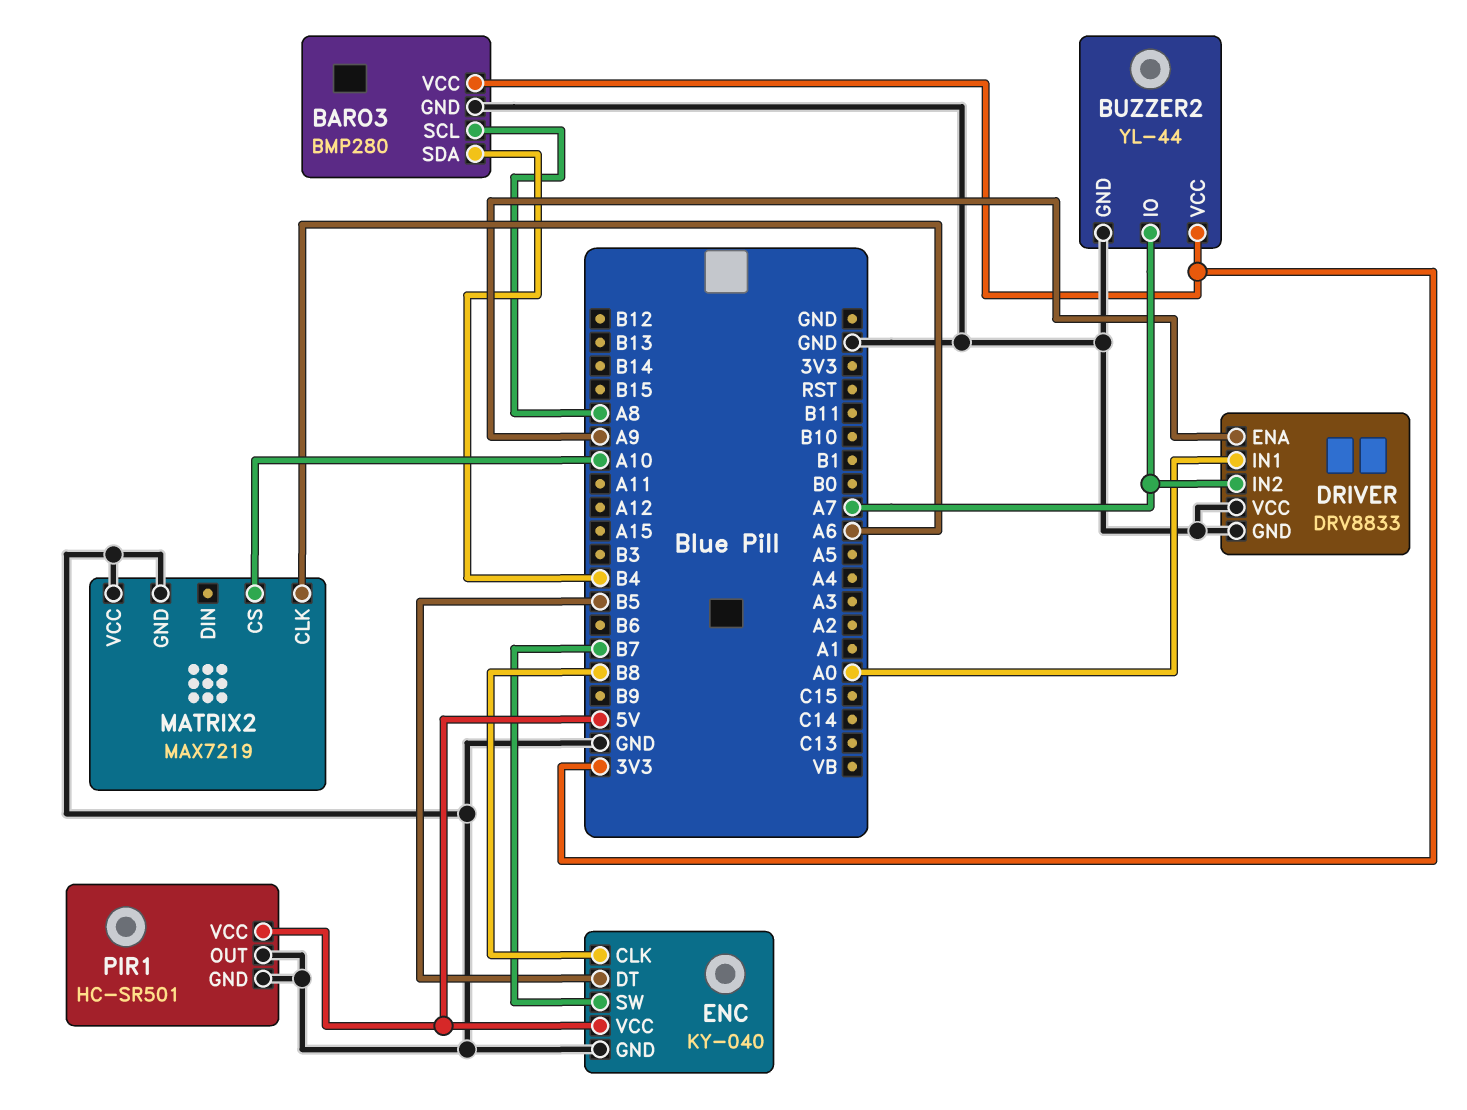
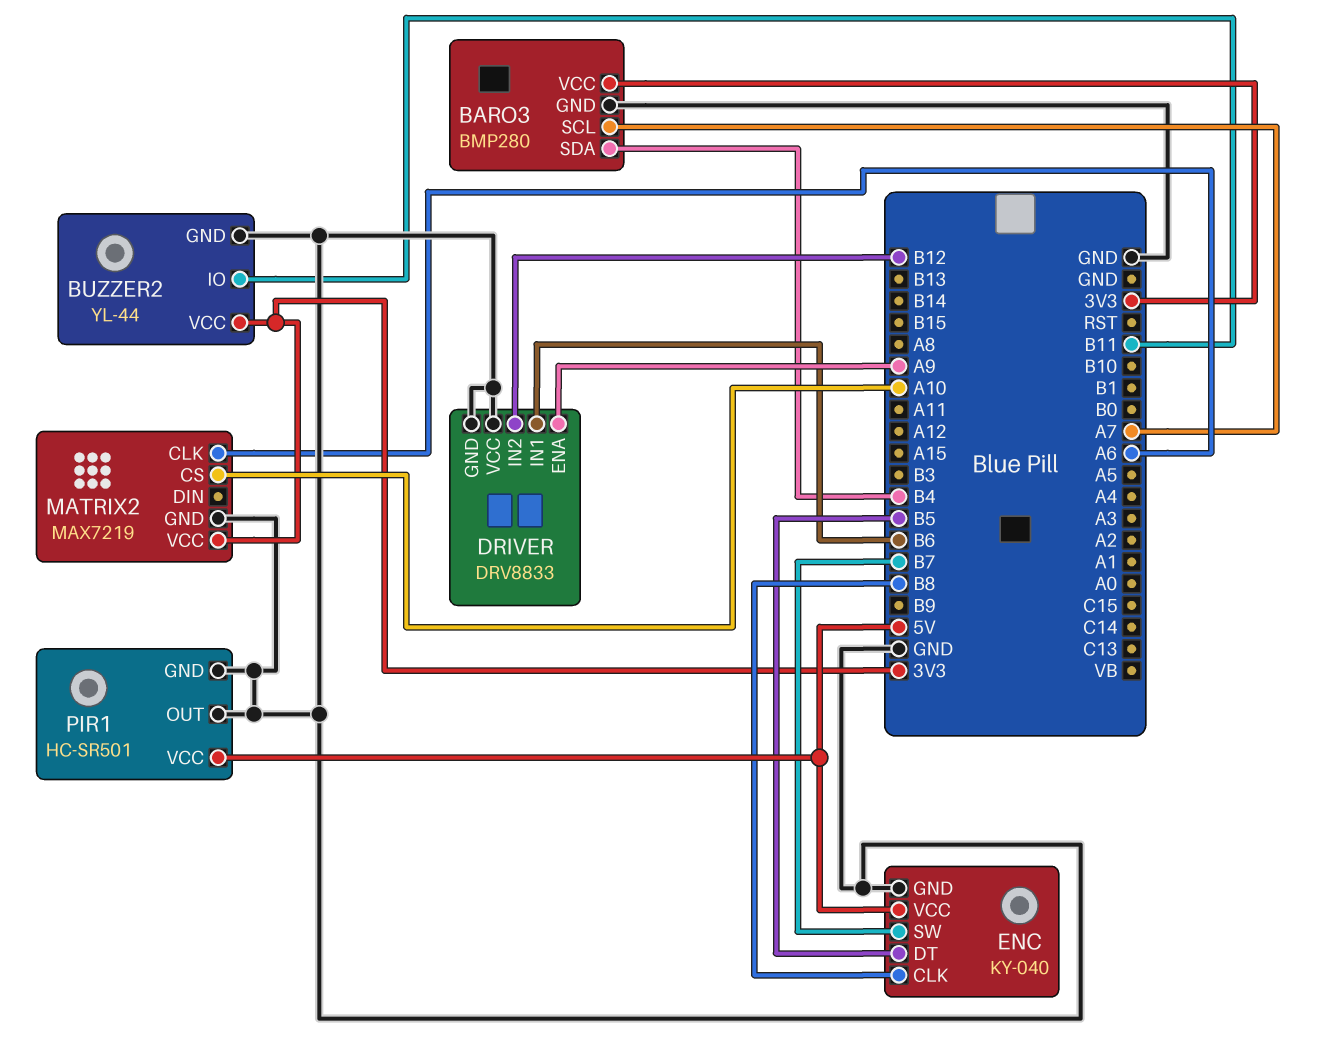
BARO3 pin SCL: A8 -> A7
BUZZER2 pin IO: A7 -> B11
DRIVER pin IN1: A0 -> B6
DRIVER pin IN2: A7 -> B12
MATRIX2 pin VCC: GND -> 3V3

